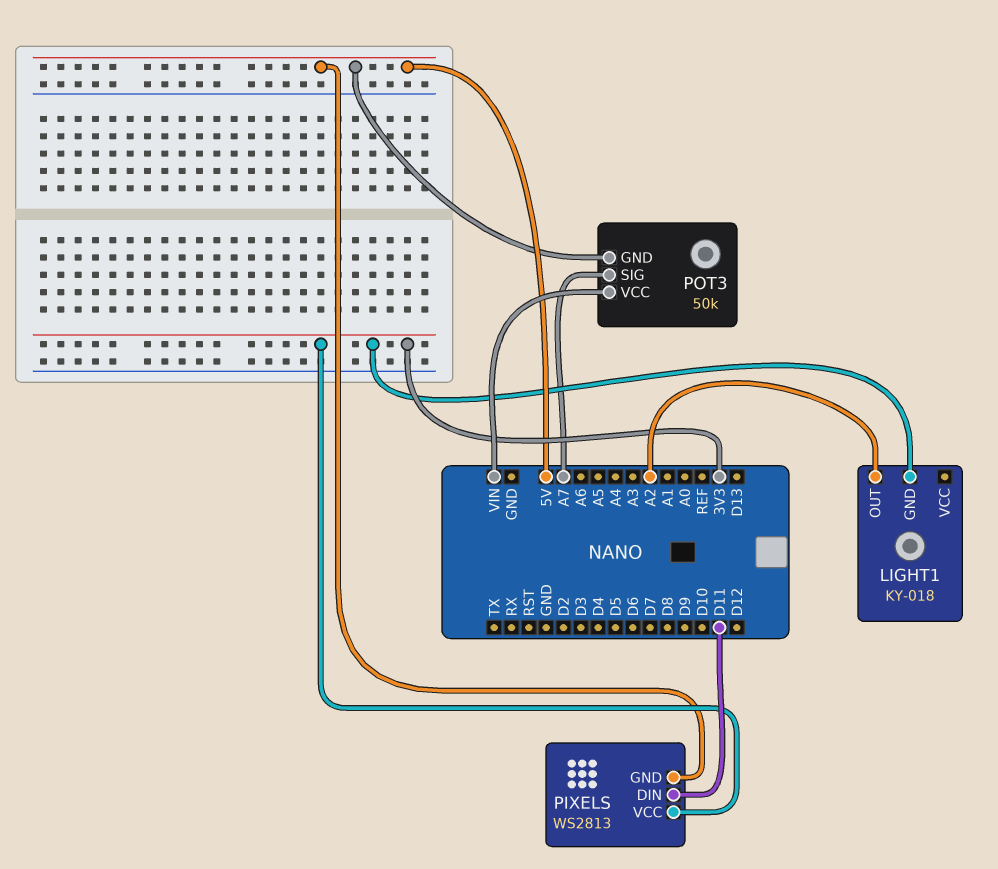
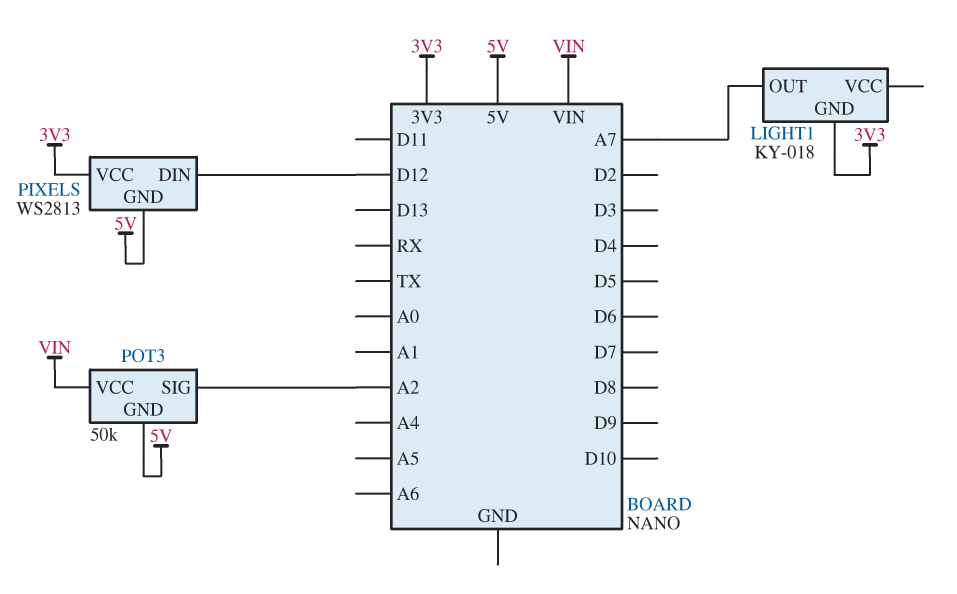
LIGHT1 pin OUT: A2 -> A7
PIXELS pin DIN: D11 -> D12
POT3 pin SIG: A7 -> A2

